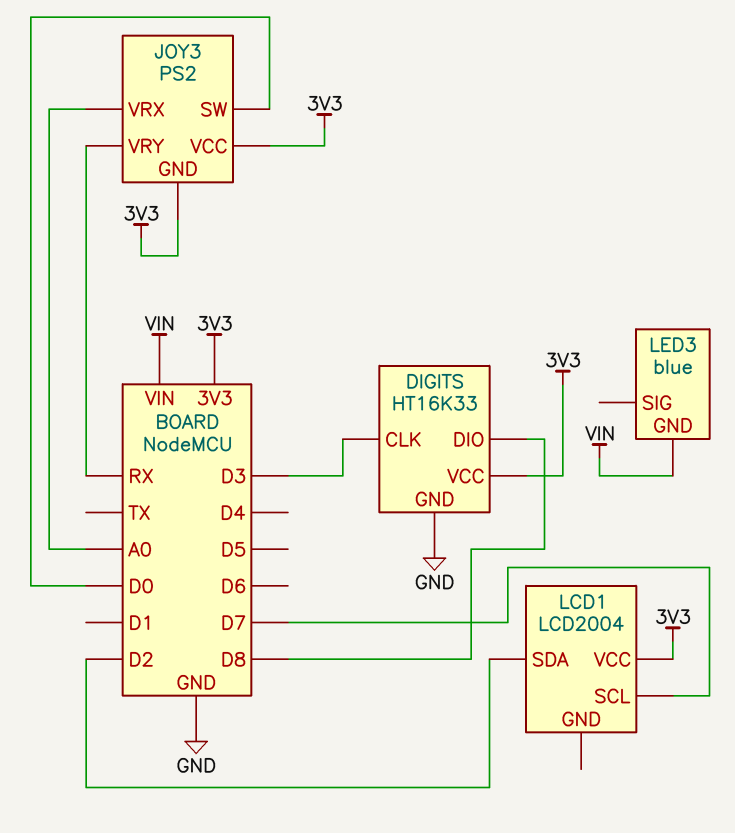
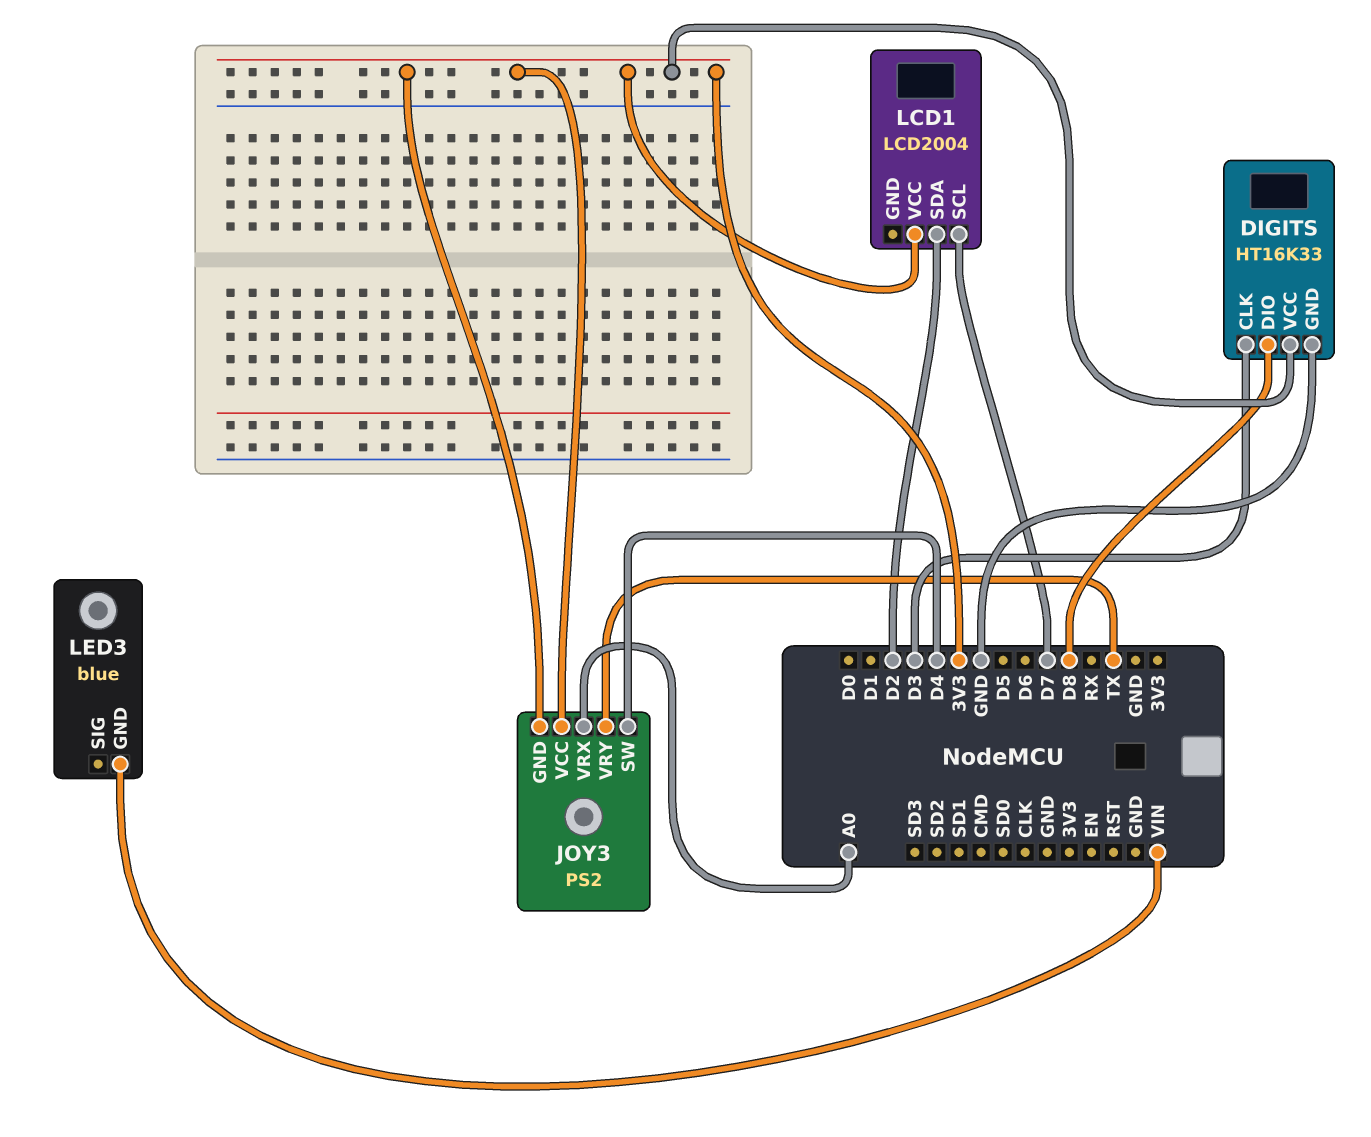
JOY3 pin SW: D0 -> D4
JOY3 pin VRY: RX -> TX

